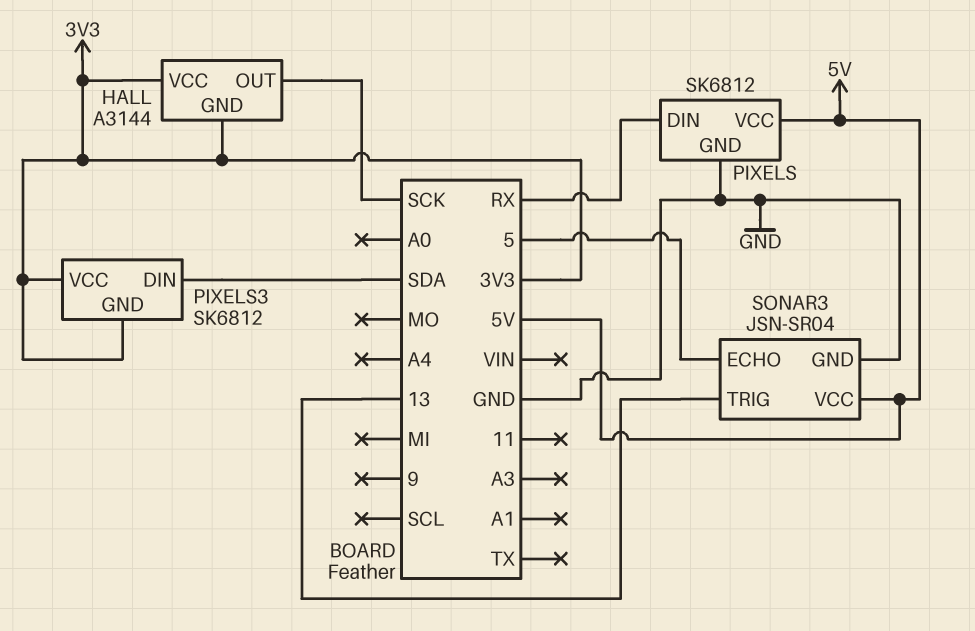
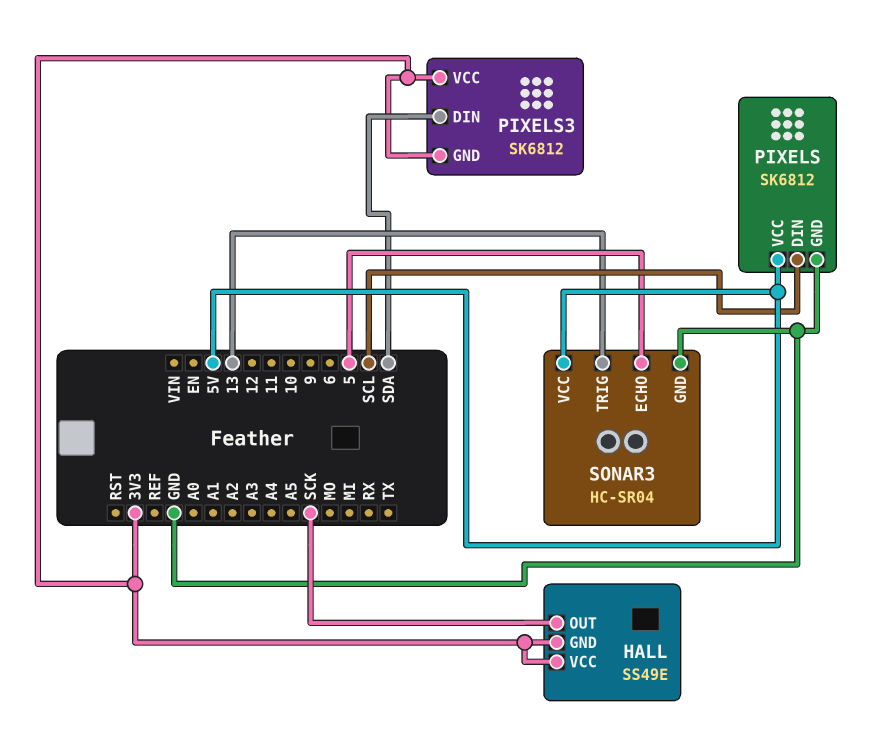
HALL: A3144 -> SS49E
PIXELS pin DIN: RX -> SCL
SONAR3: JSN-SR04 -> HC-SR04

